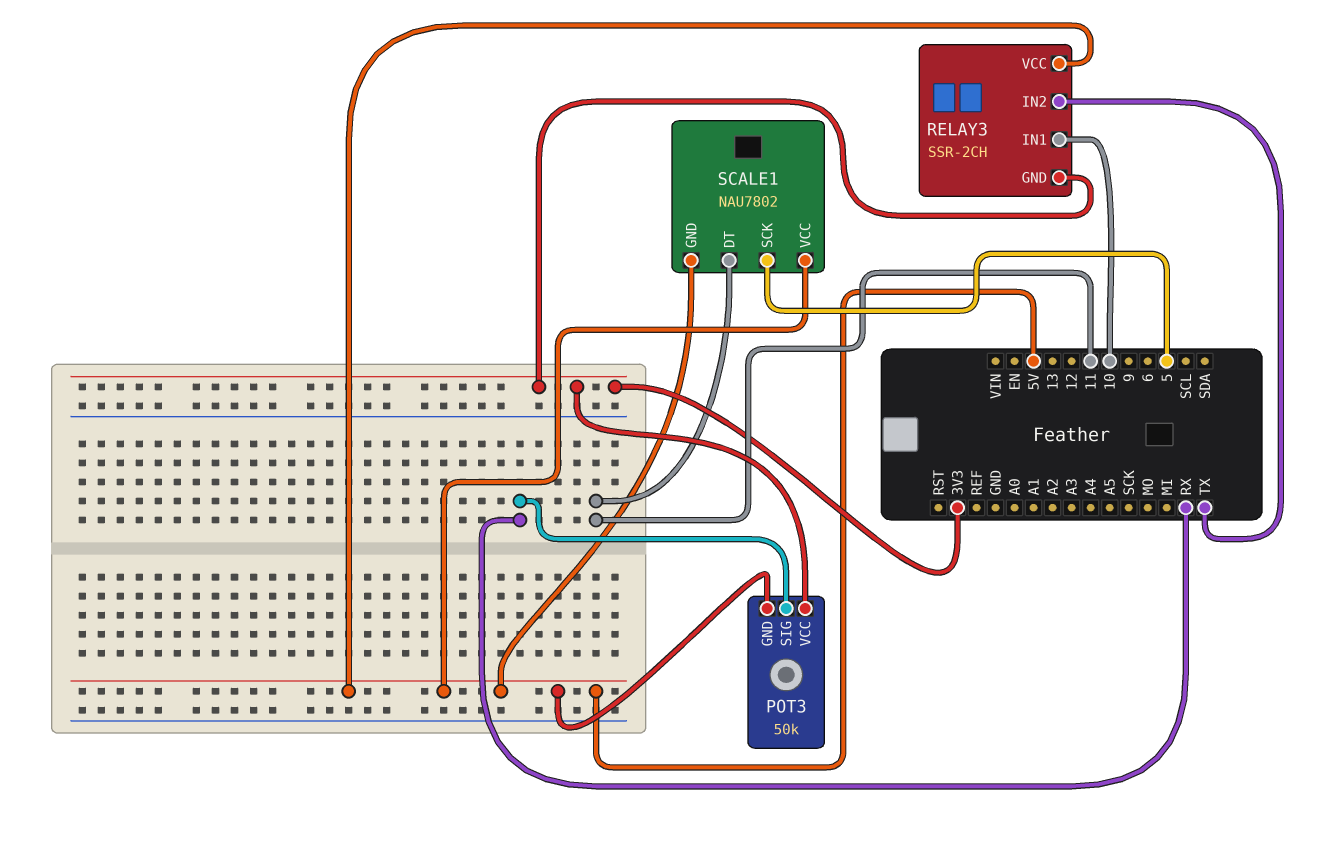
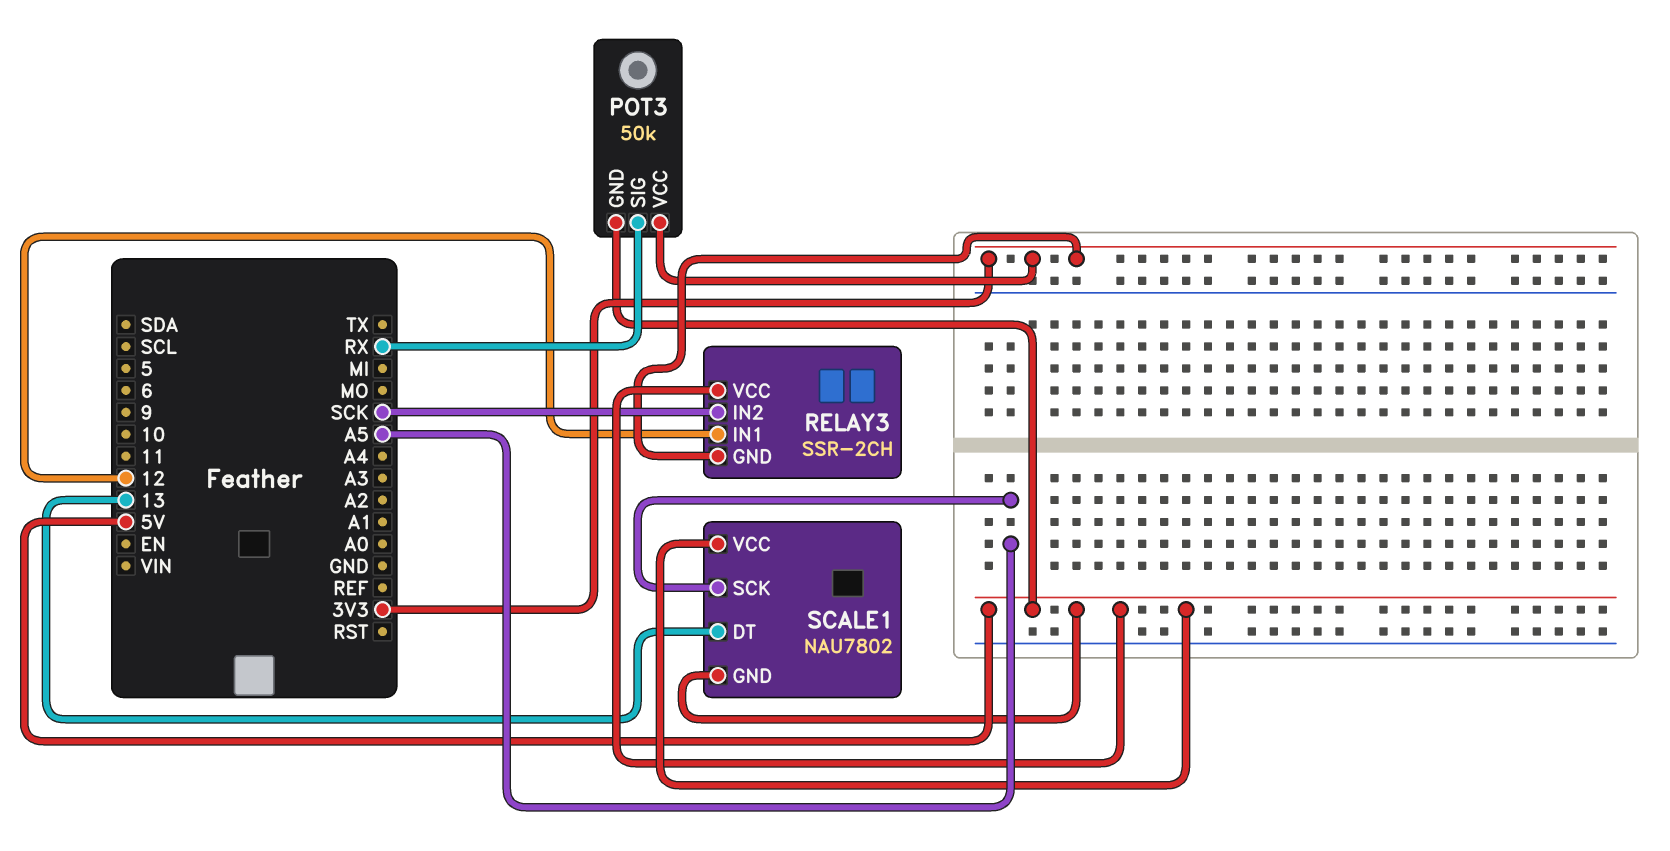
RELAY3 pin IN1: 10 -> 12
RELAY3 pin IN2: TX -> SCK
SCALE1 pin DT: 11 -> 13
SCALE1 pin SCK: 5 -> A5

